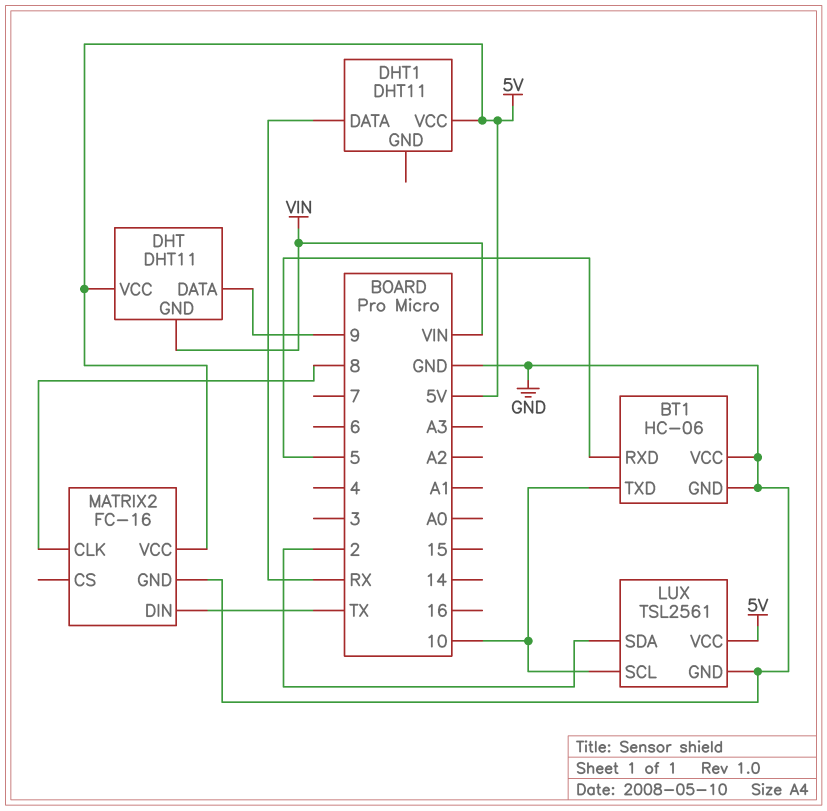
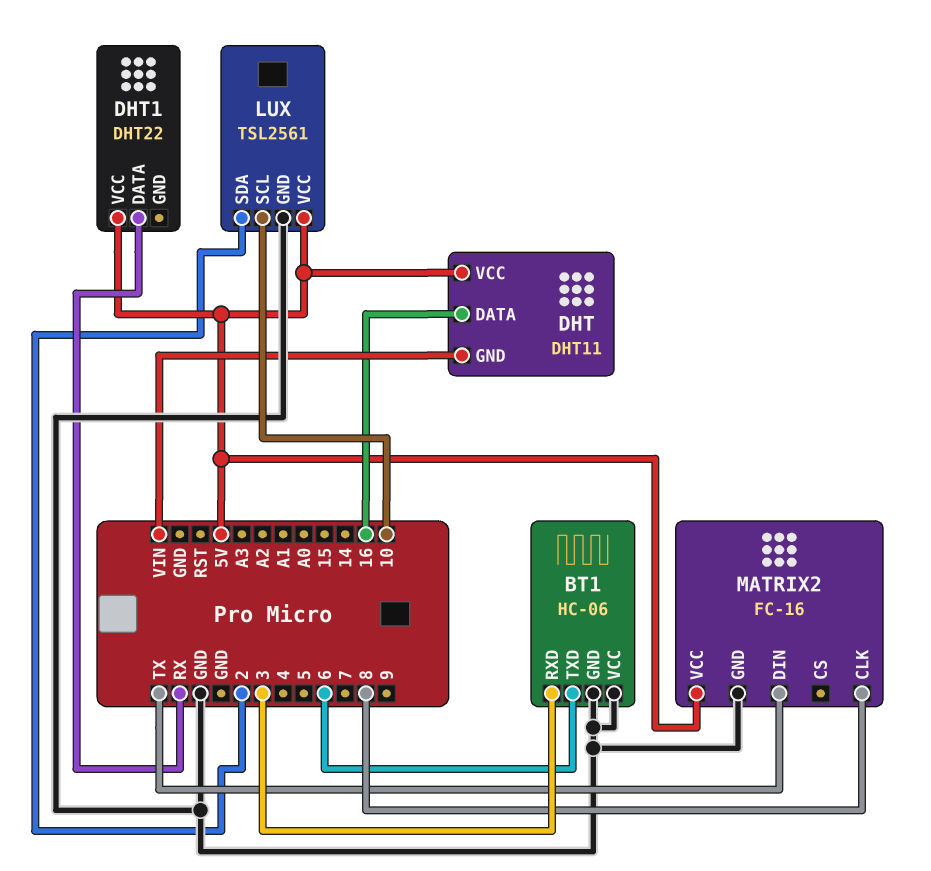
BT1 pin RXD: 5 -> 3
BT1 pin TXD: 10 -> 6
DHT pin DATA: 9 -> 16
DHT1: DHT11 -> DHT22

